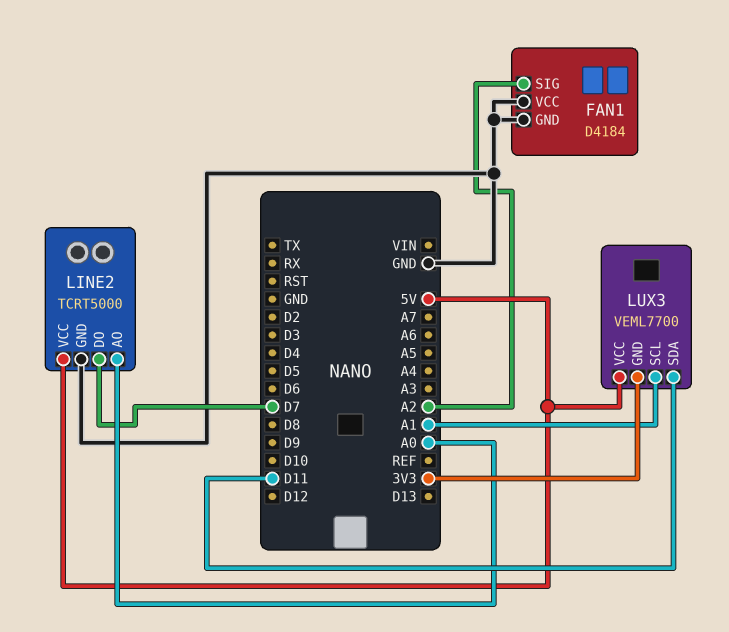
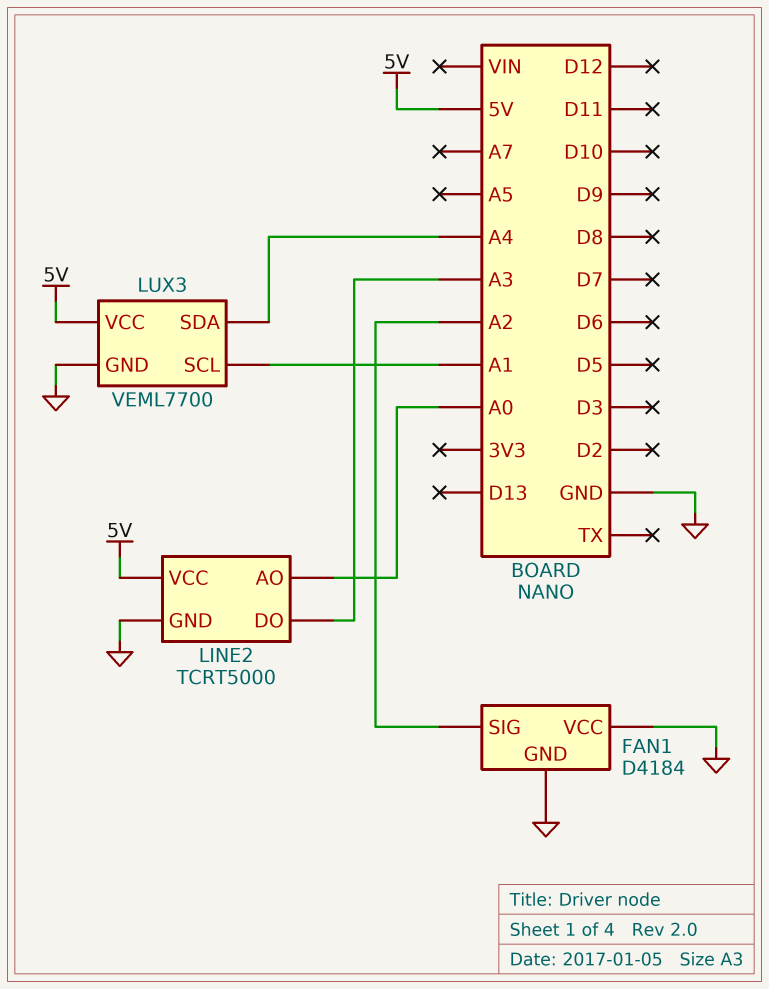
LINE2 pin DO: D7 -> A3
LUX3 pin GND: 3V3 -> GND
LUX3 pin SDA: D11 -> A4

